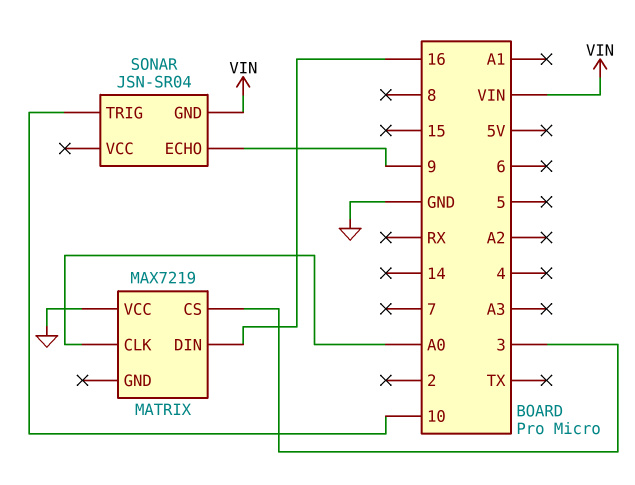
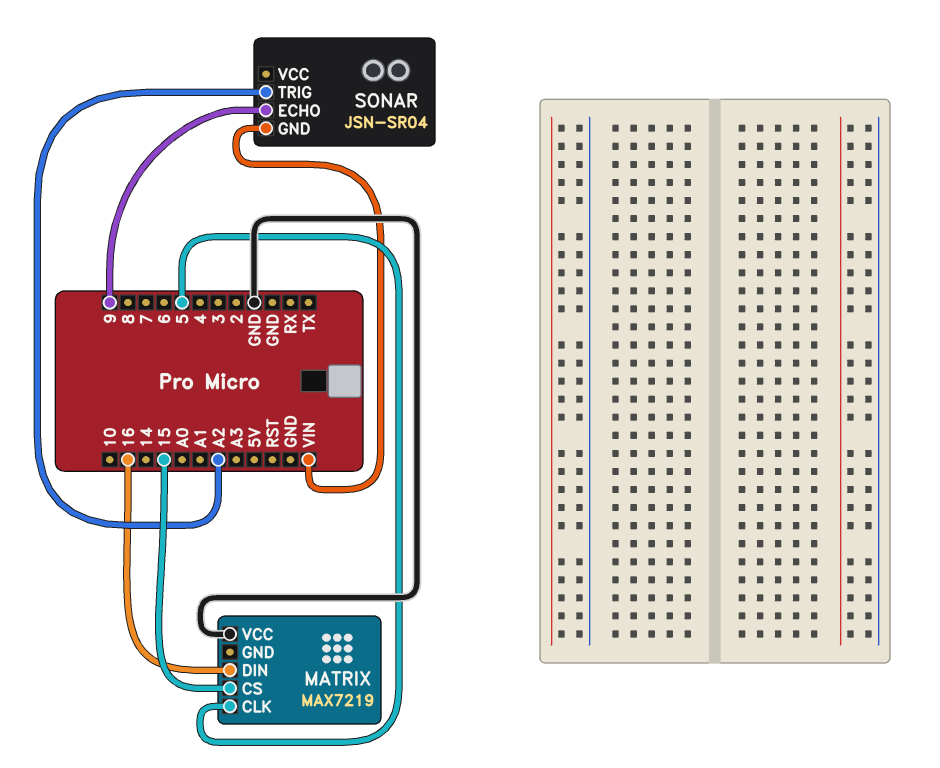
MATRIX pin CLK: A0 -> 5
MATRIX pin CS: 3 -> 15
SONAR pin TRIG: 10 -> A2

